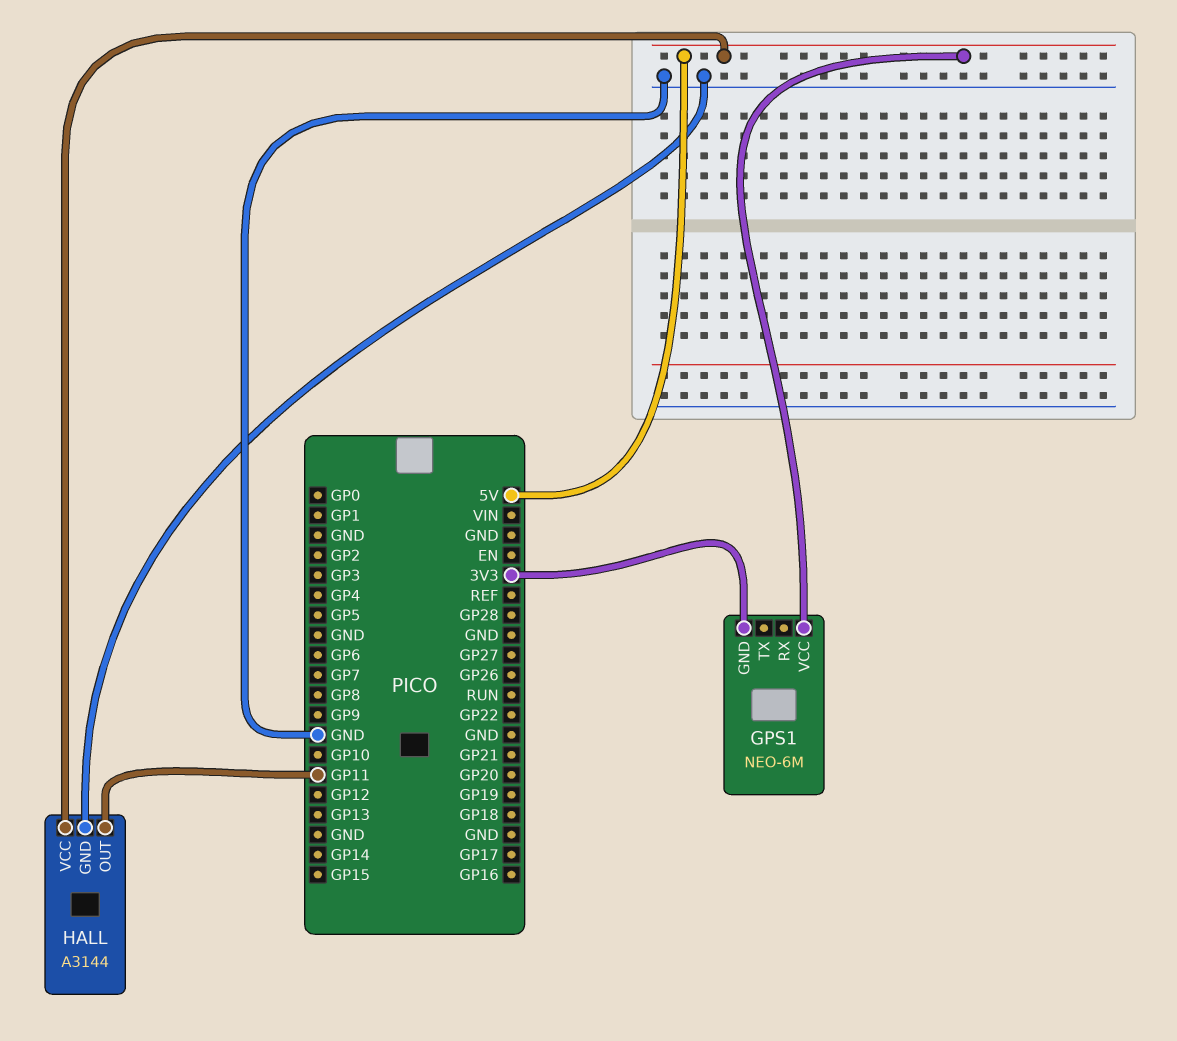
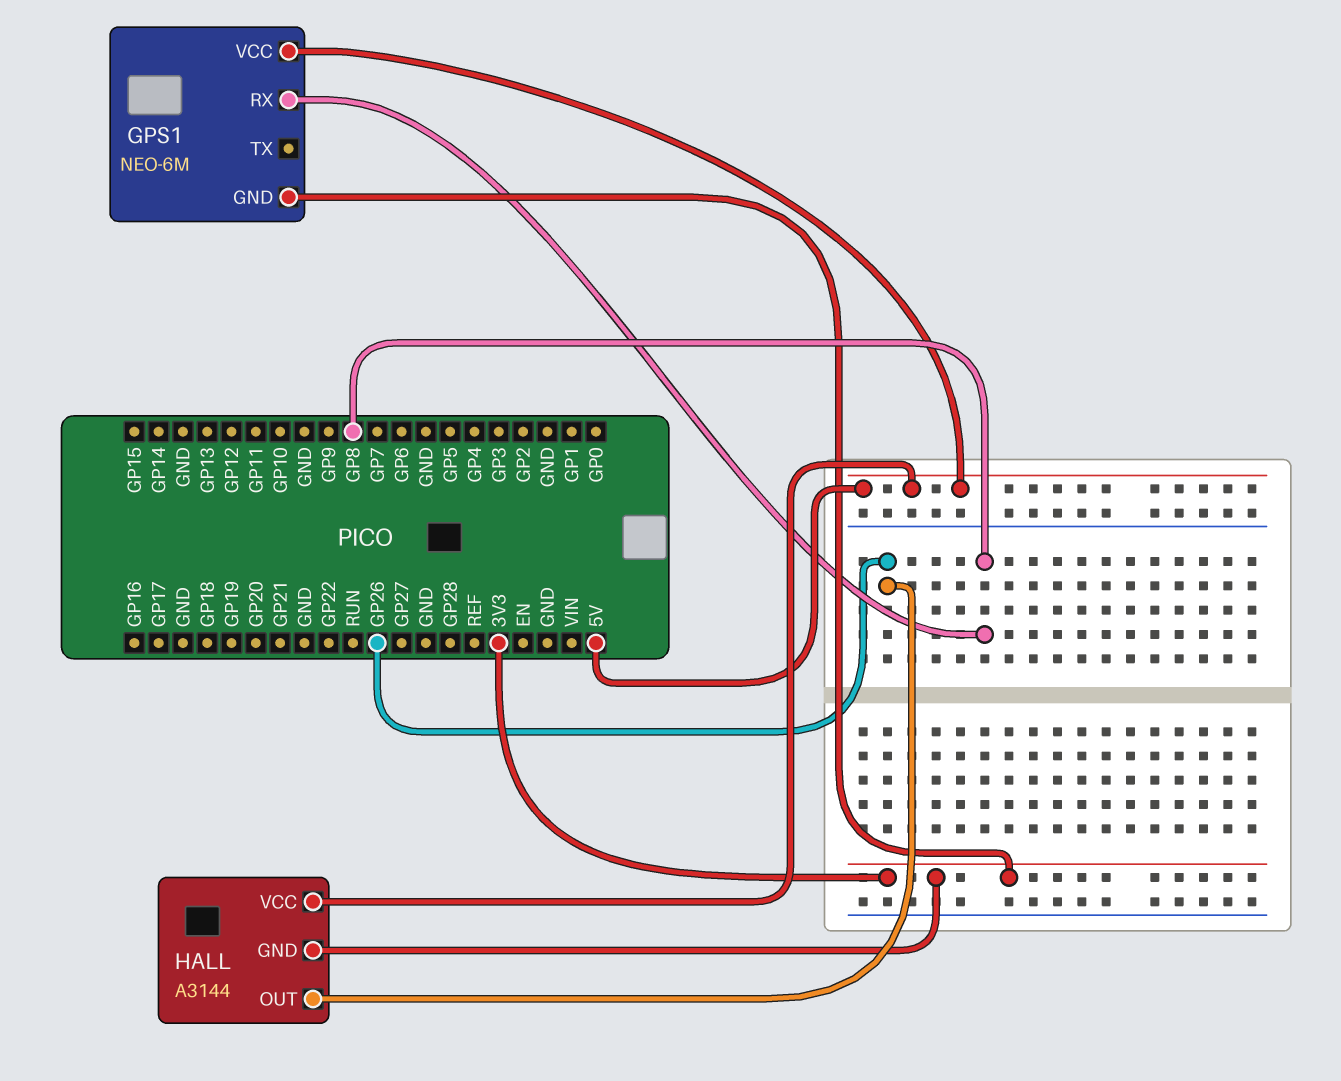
GPS1 pin RX: none -> GP8
HALL pin GND: GND -> 3V3
HALL pin OUT: GP11 -> GP26

